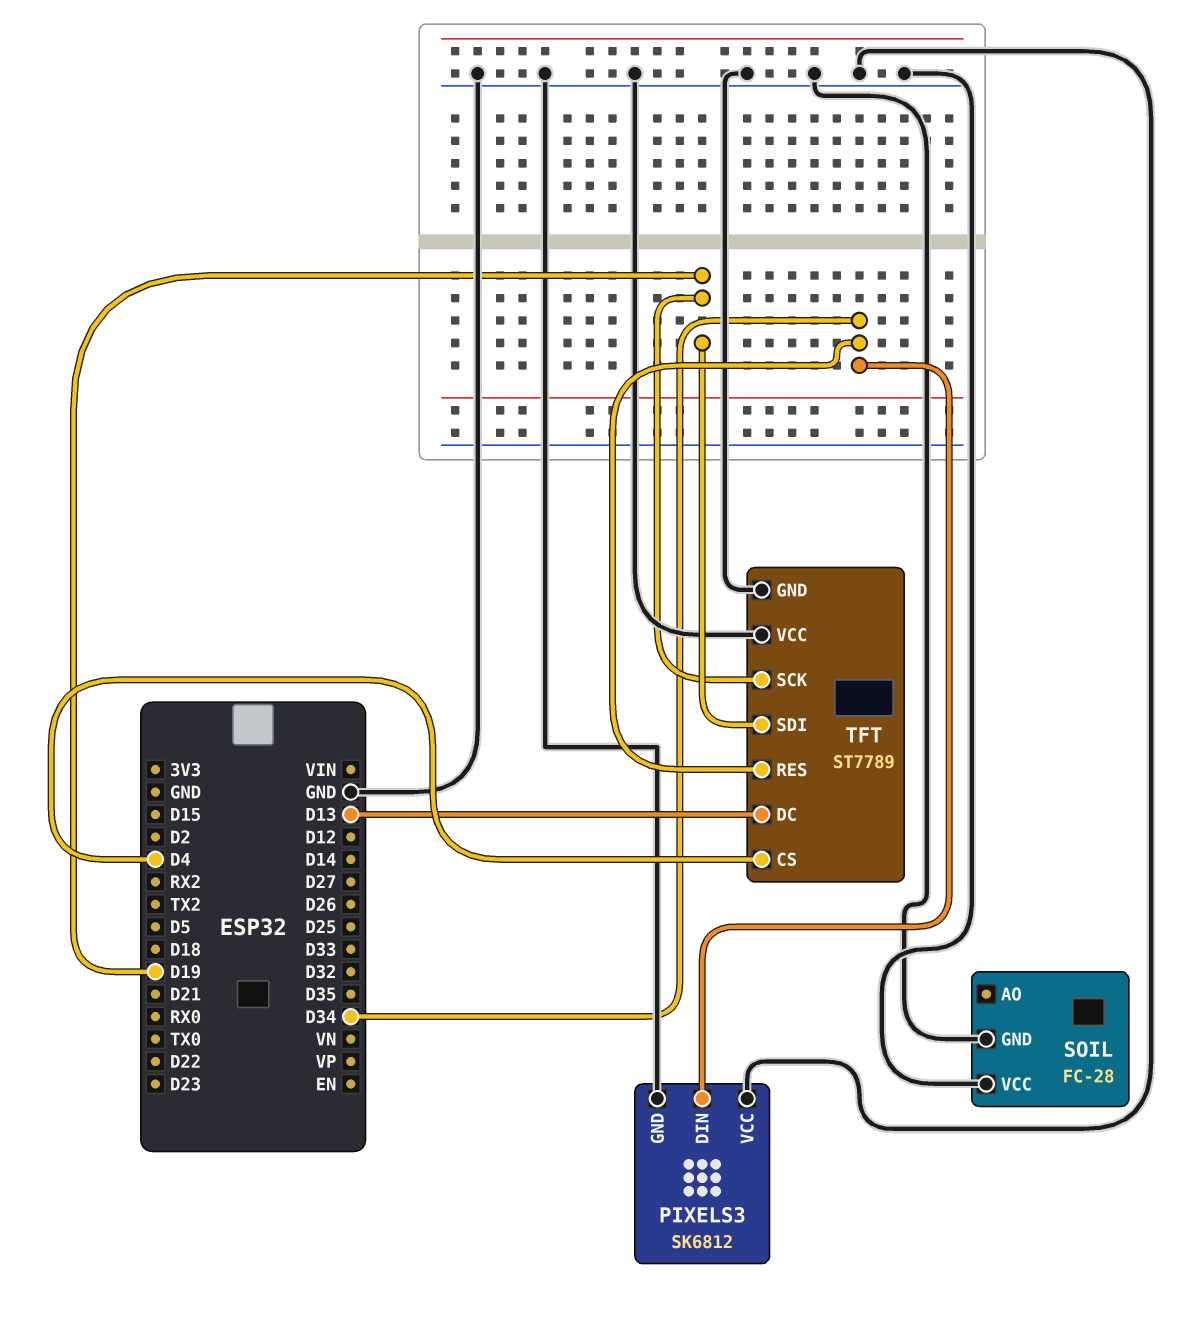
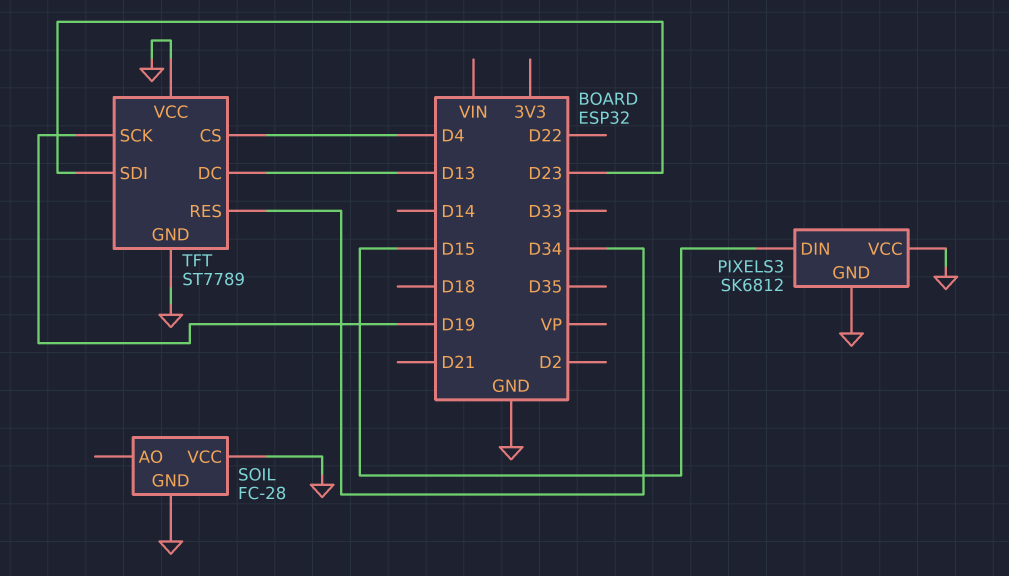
PIXELS3 pin DIN: D34 -> D15
TFT pin SDI: D19 -> D23

